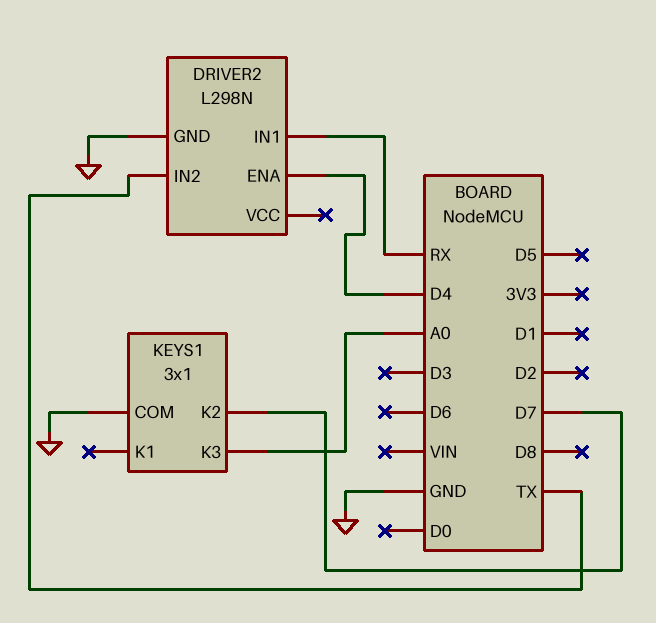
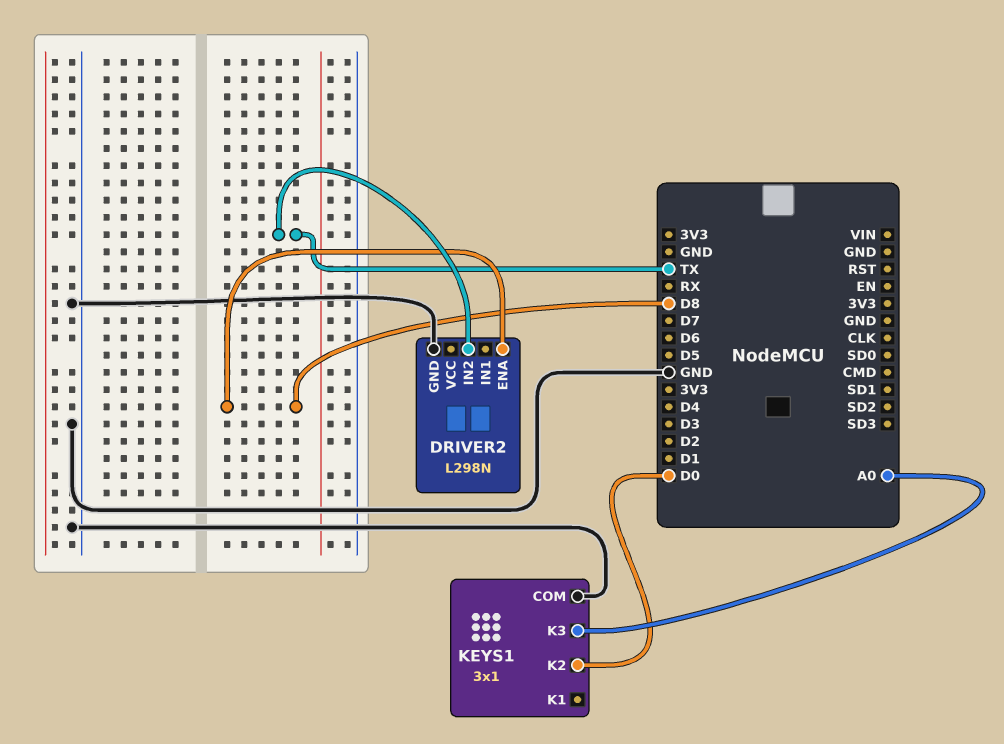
DRIVER2 pin ENA: D4 -> D8
DRIVER2 pin IN1: RX -> none
KEYS1 pin K2: D7 -> D0

